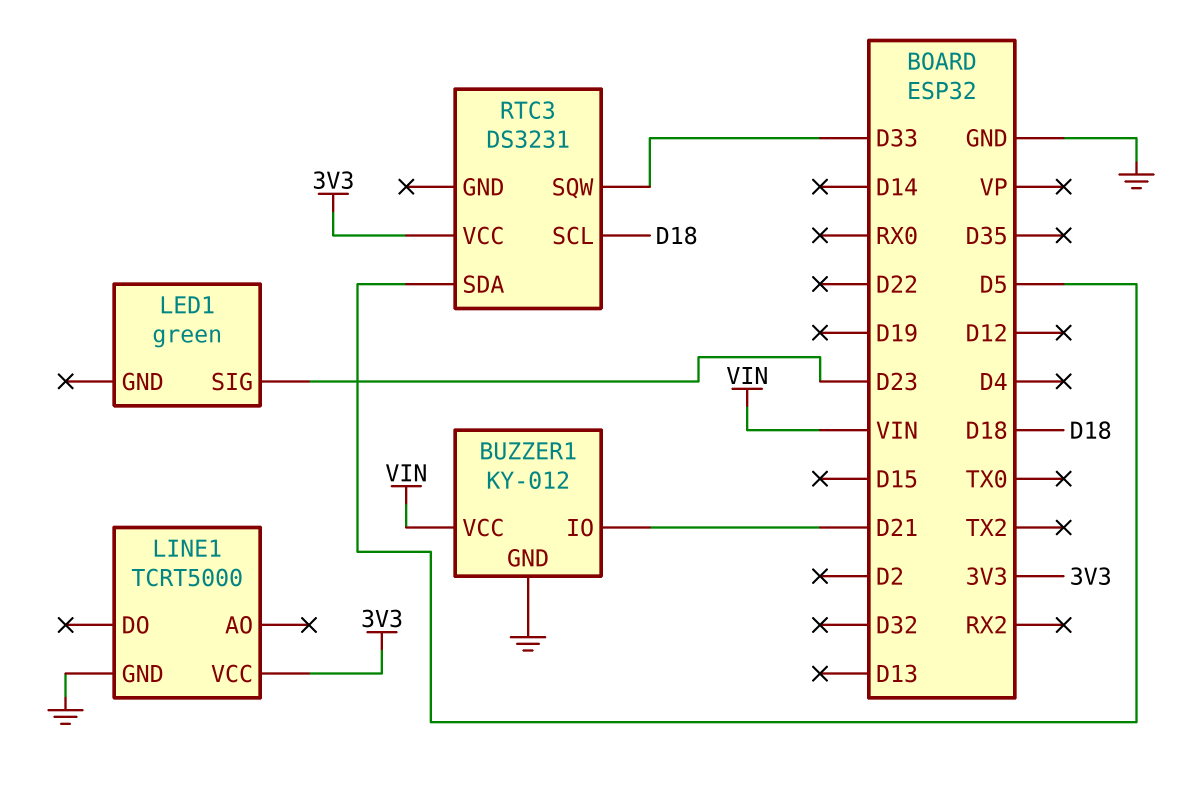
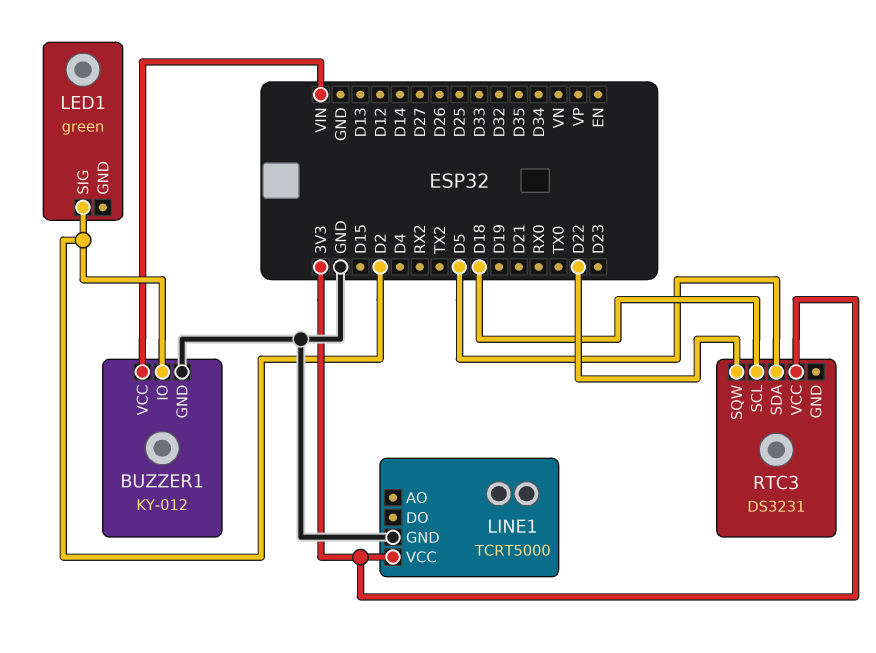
BUZZER1 pin IO: D21 -> D2
LED1 pin SIG: D23 -> D2
RTC3 pin SQW: D33 -> D22

